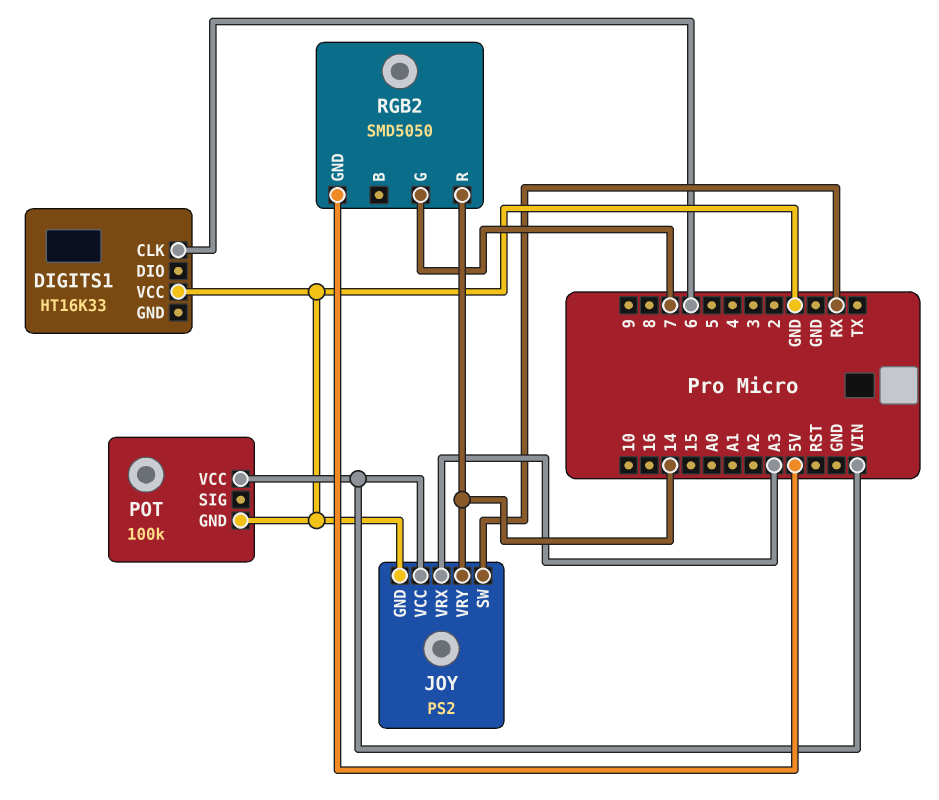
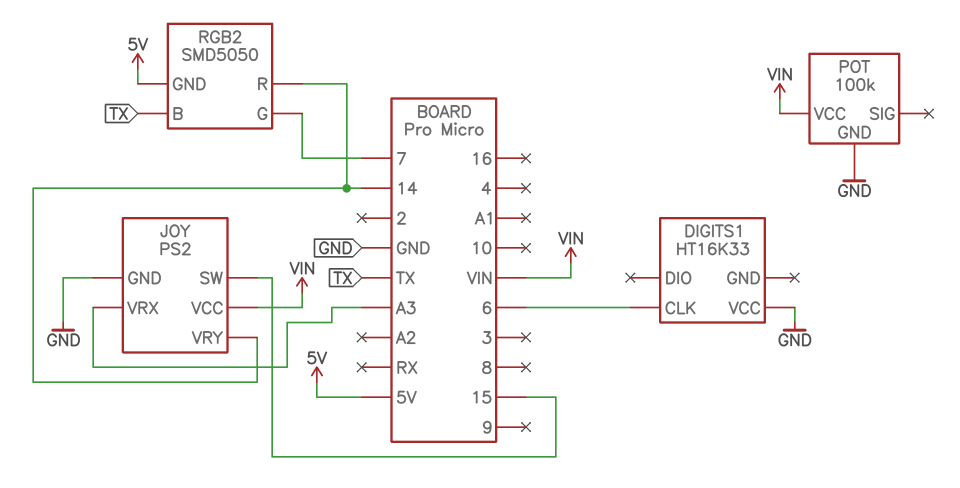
JOY pin SW: RX -> 15
RGB2 pin B: none -> TX

